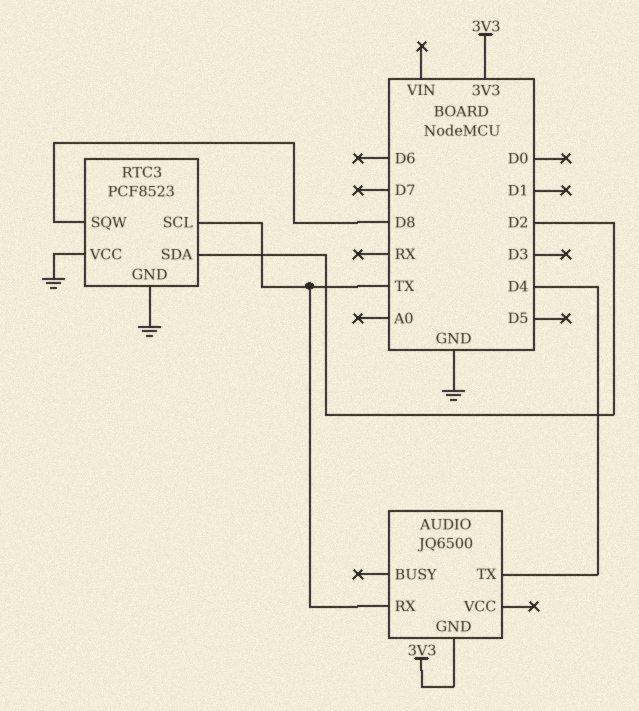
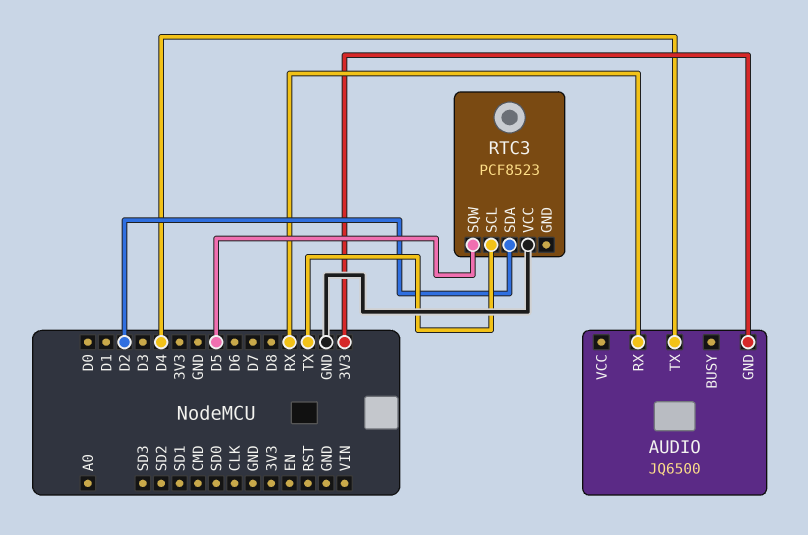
AUDIO pin RX: TX -> RX
RTC3 pin GND: GND -> none
RTC3 pin SQW: D8 -> D5

